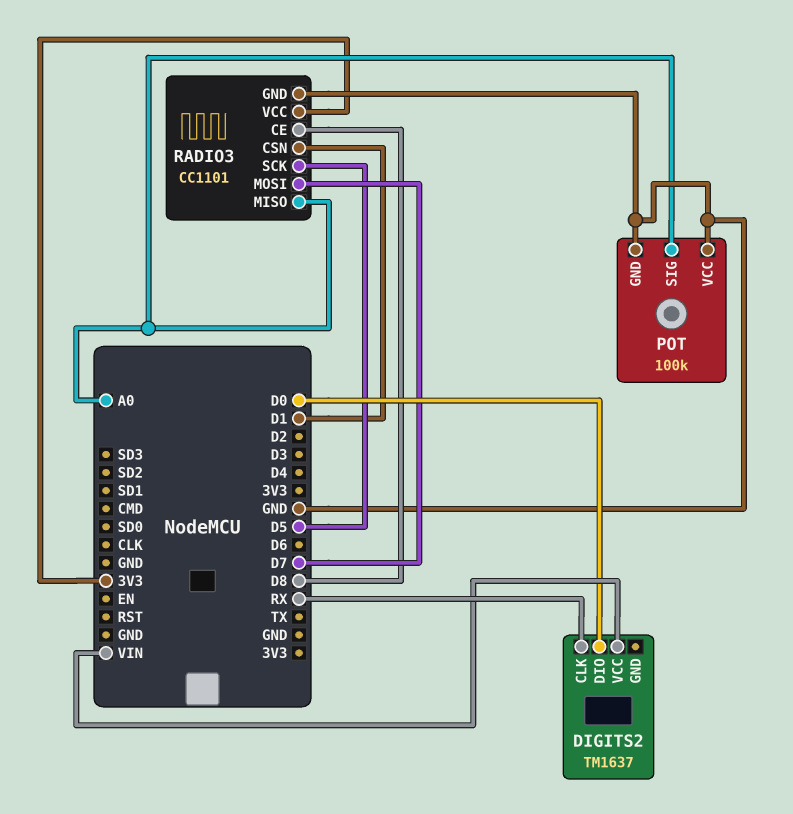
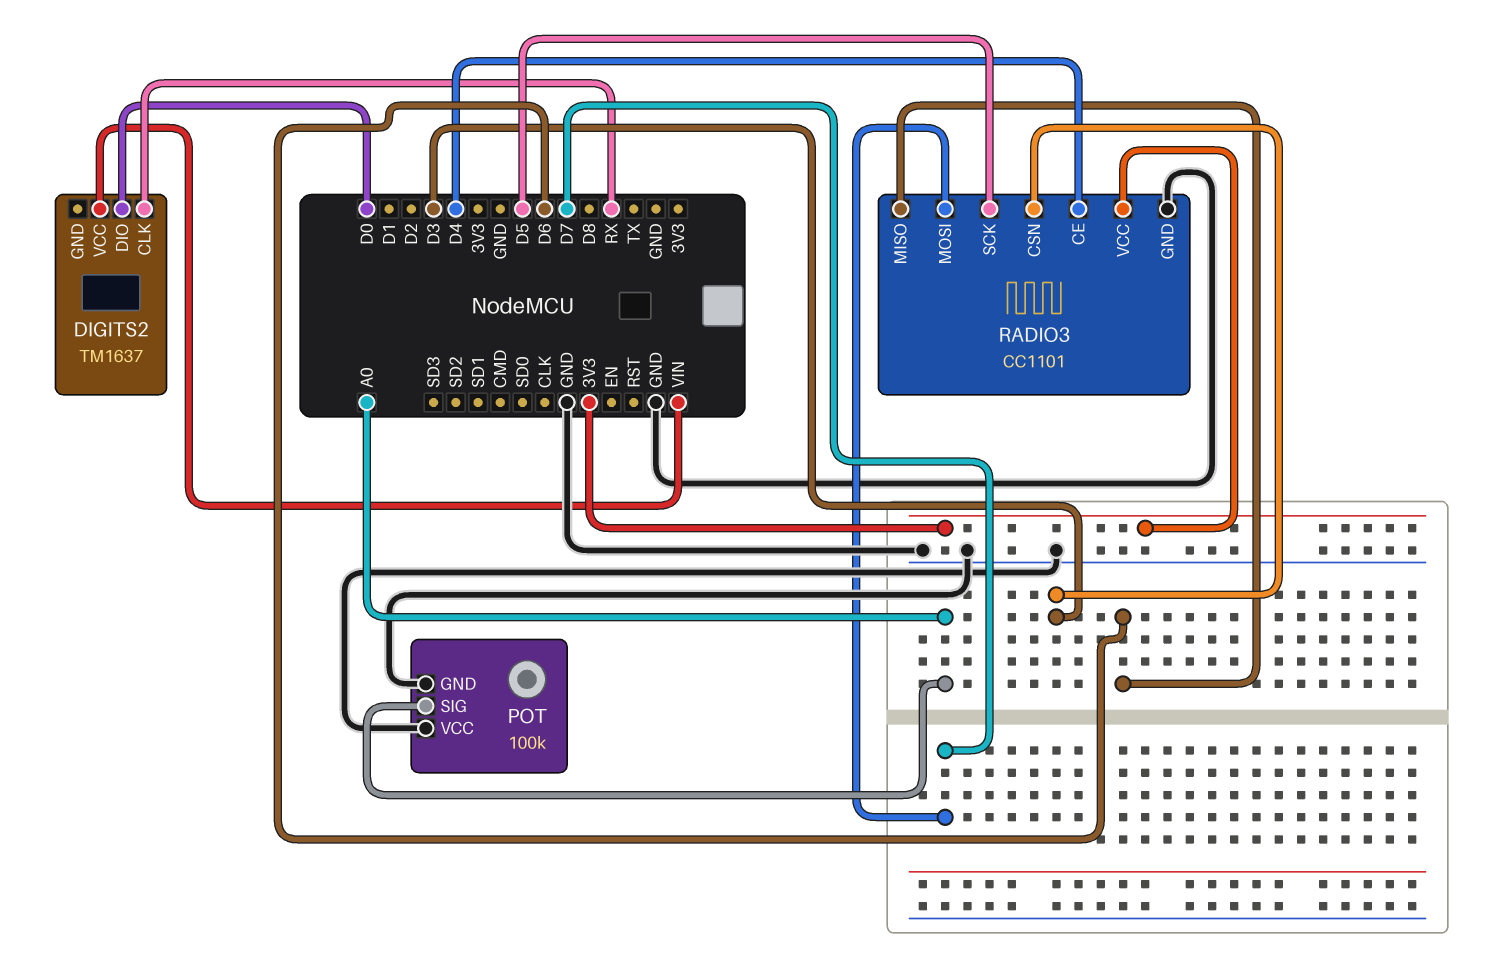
RADIO3 pin CE: D8 -> D4
RADIO3 pin CSN: D1 -> D3
RADIO3 pin MISO: A0 -> D6

